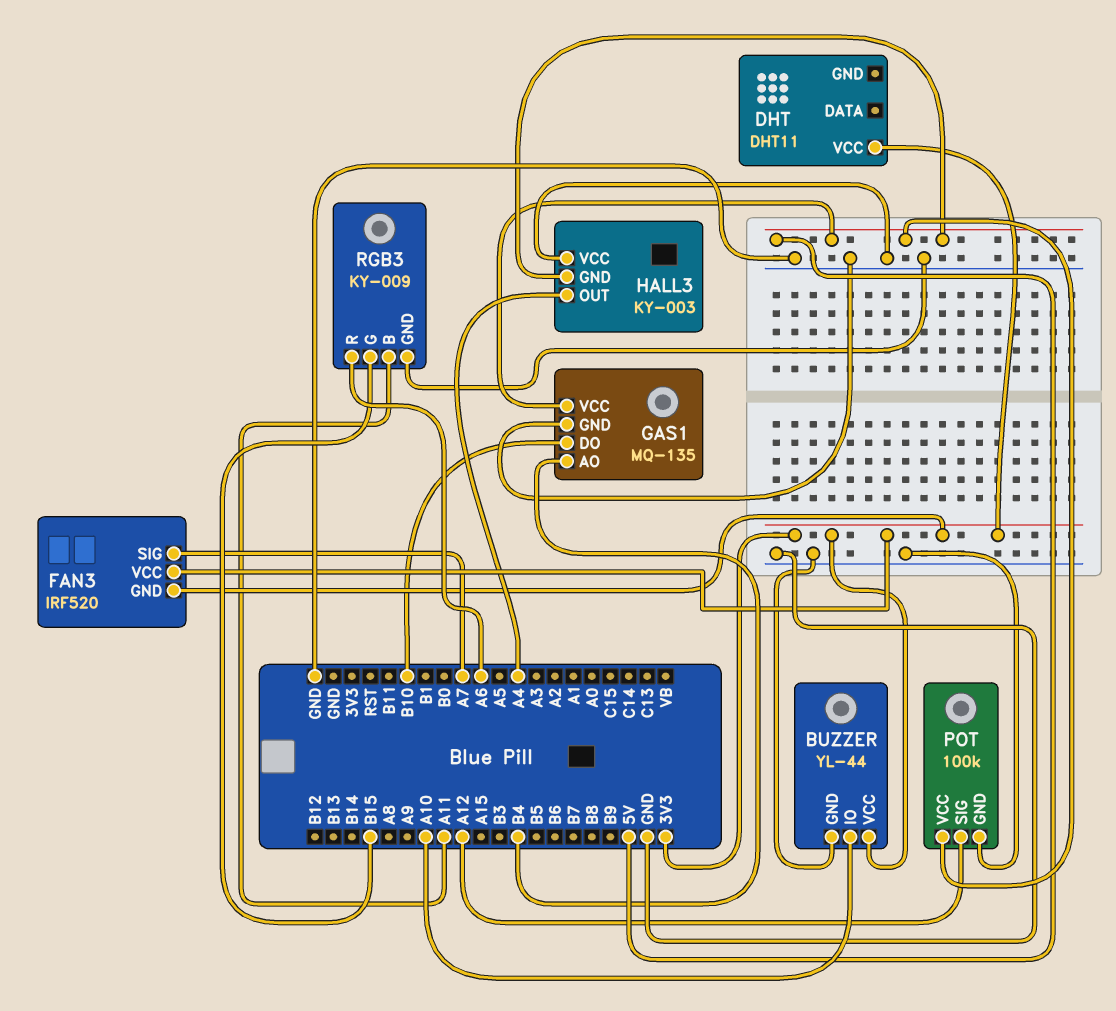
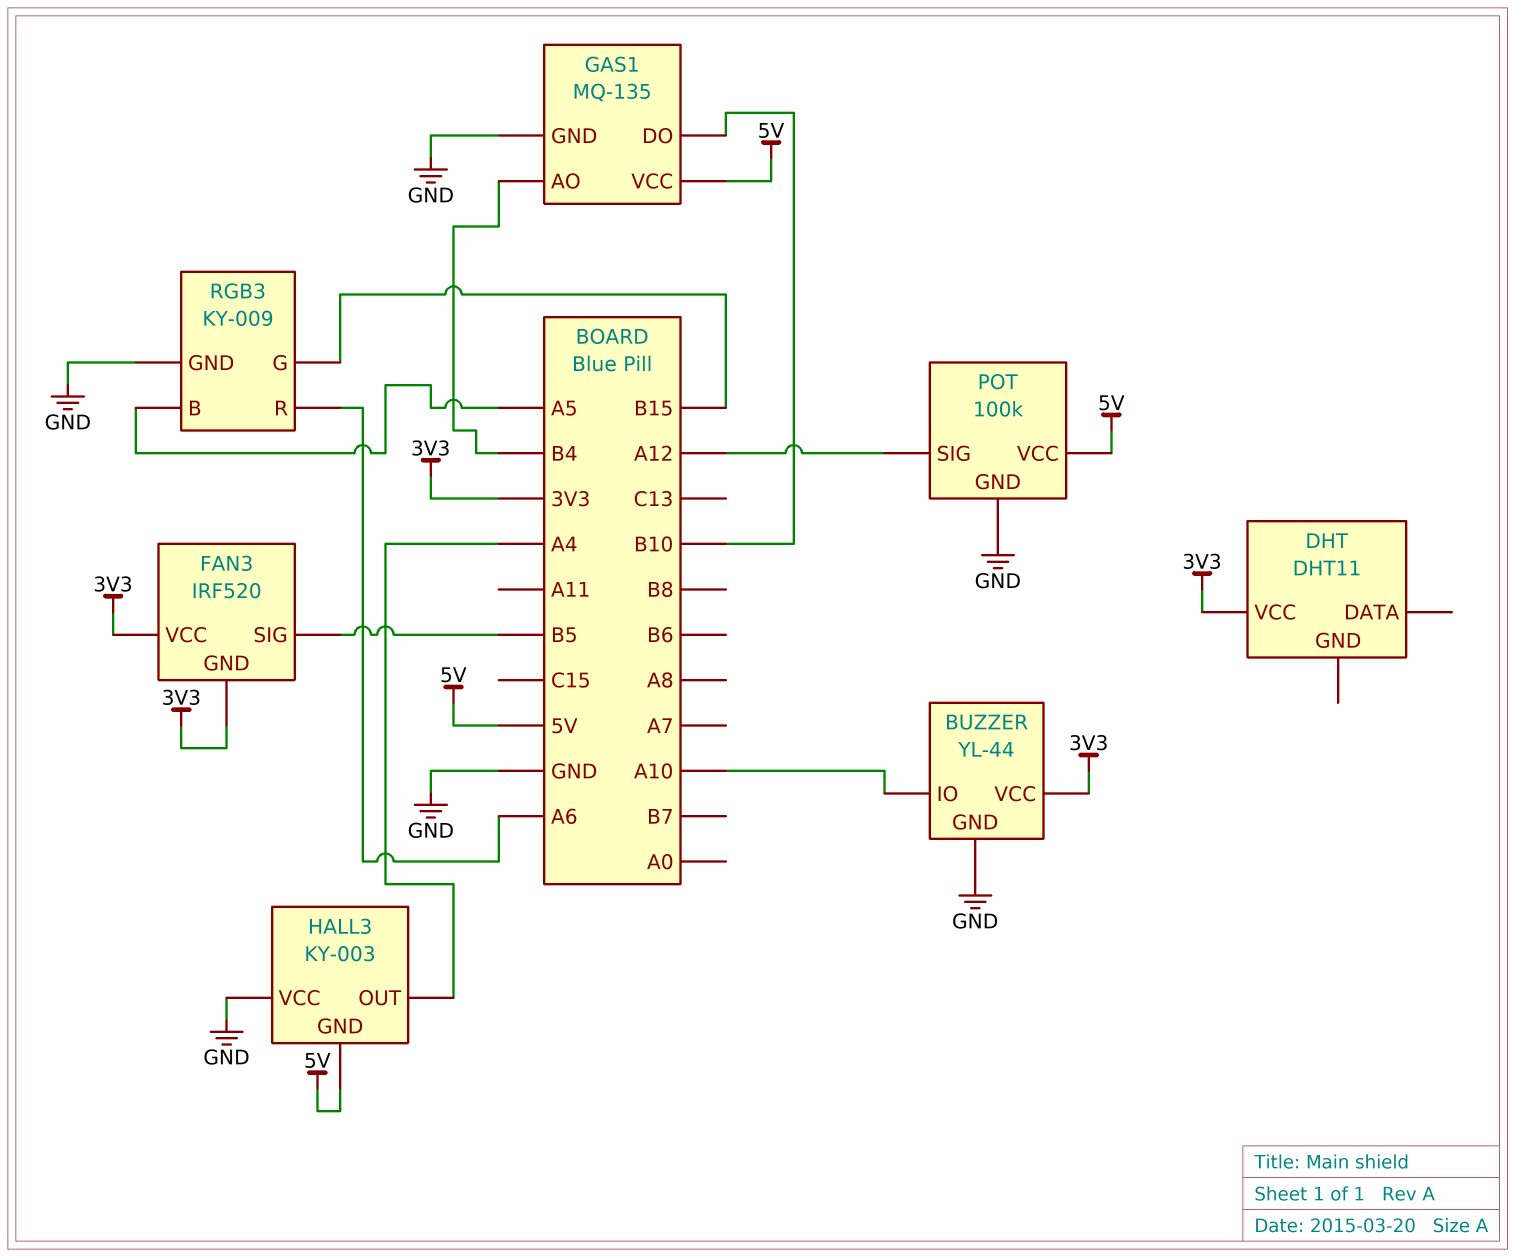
FAN3 pin SIG: A7 -> B5
RGB3 pin B: A11 -> A5

